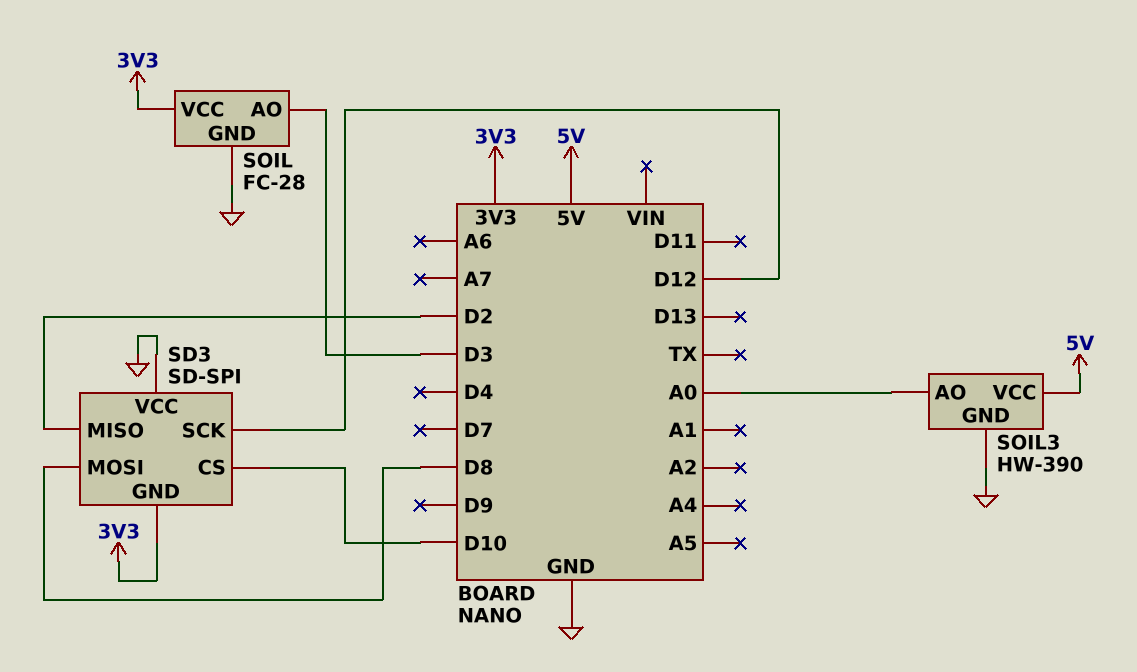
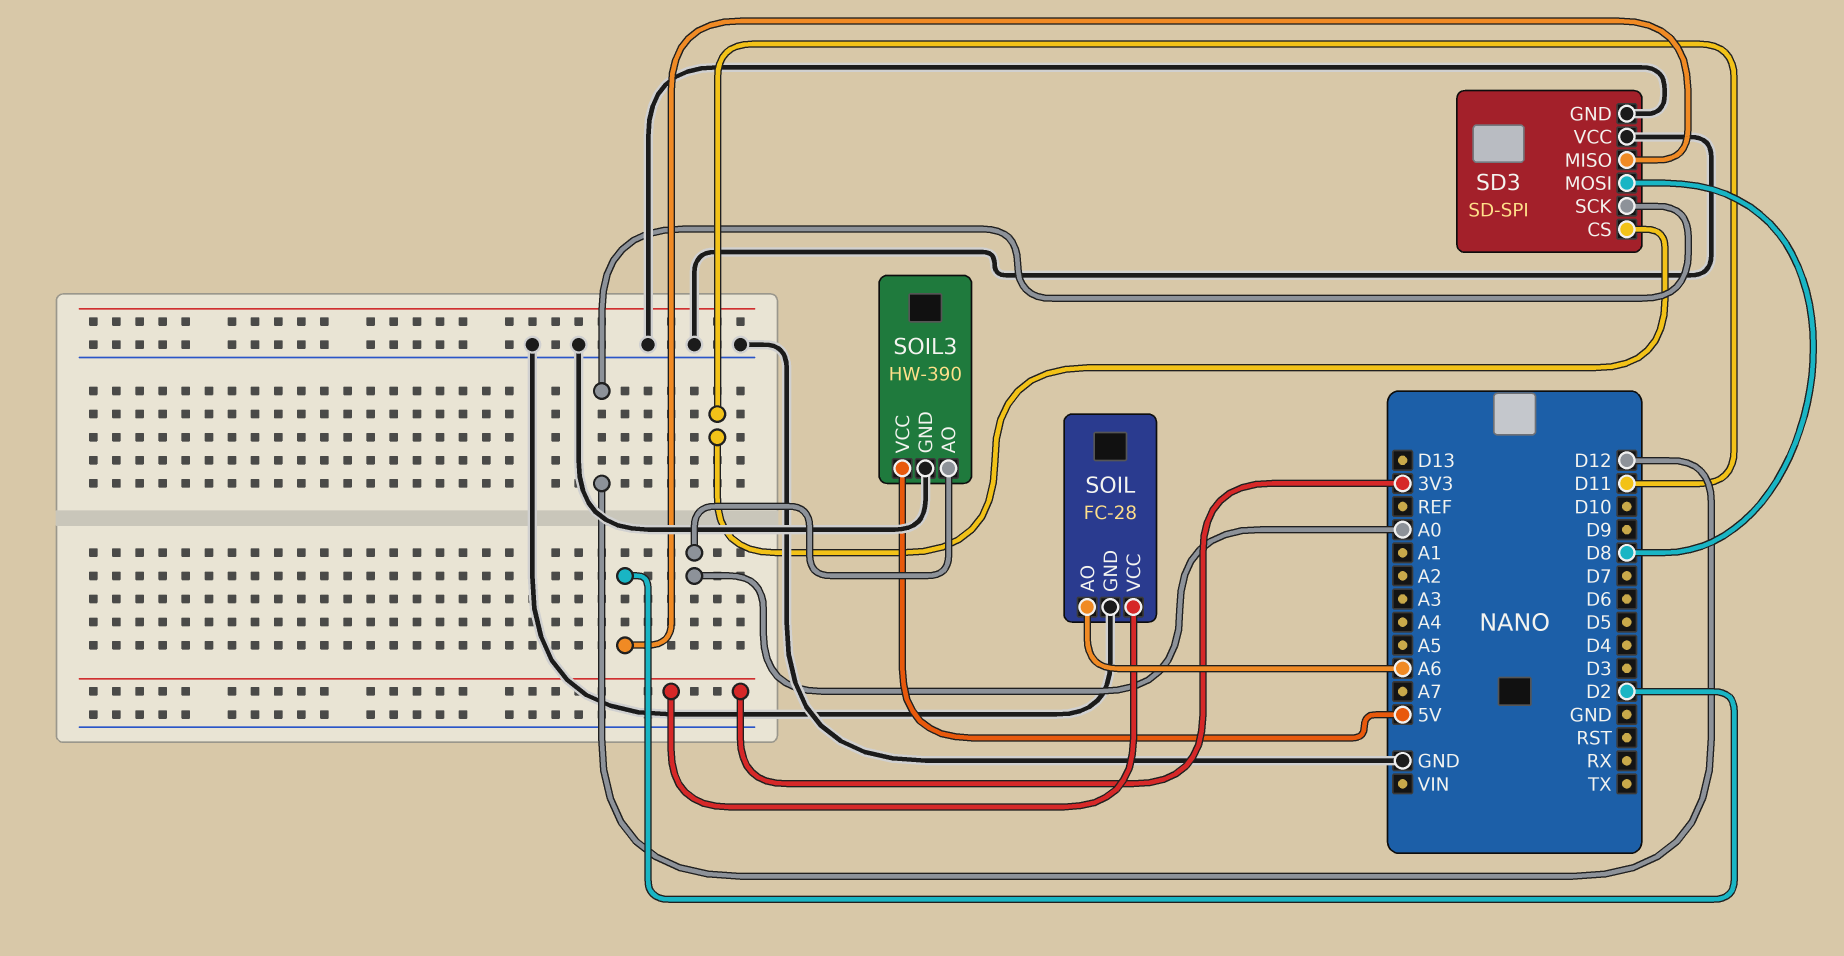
SD3 pin CS: D10 -> D11
SD3 pin GND: 3V3 -> GND
SOIL pin AO: D3 -> A6

